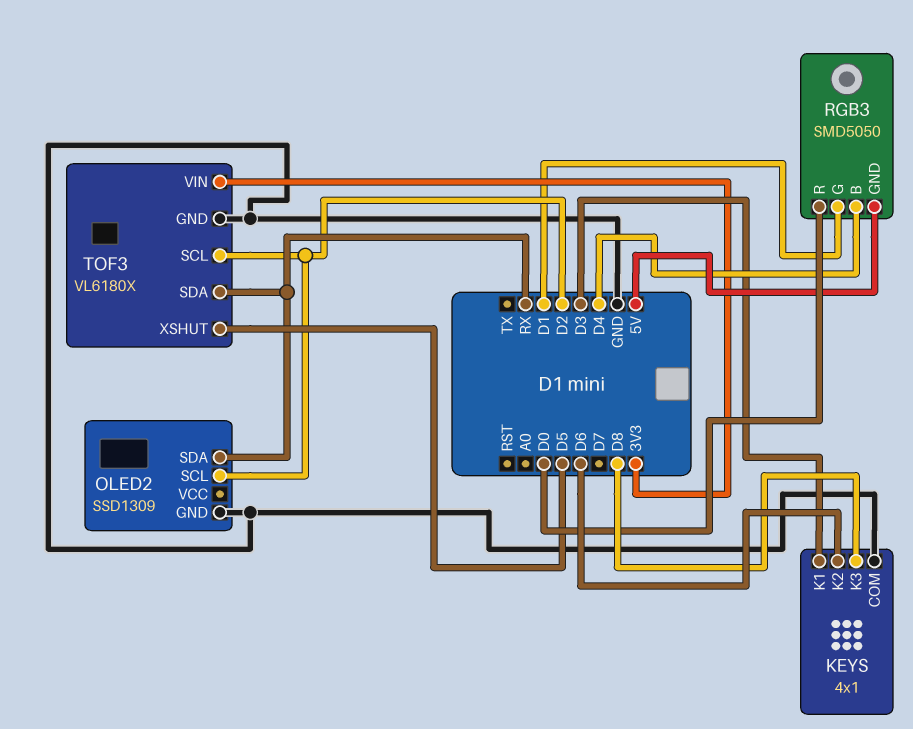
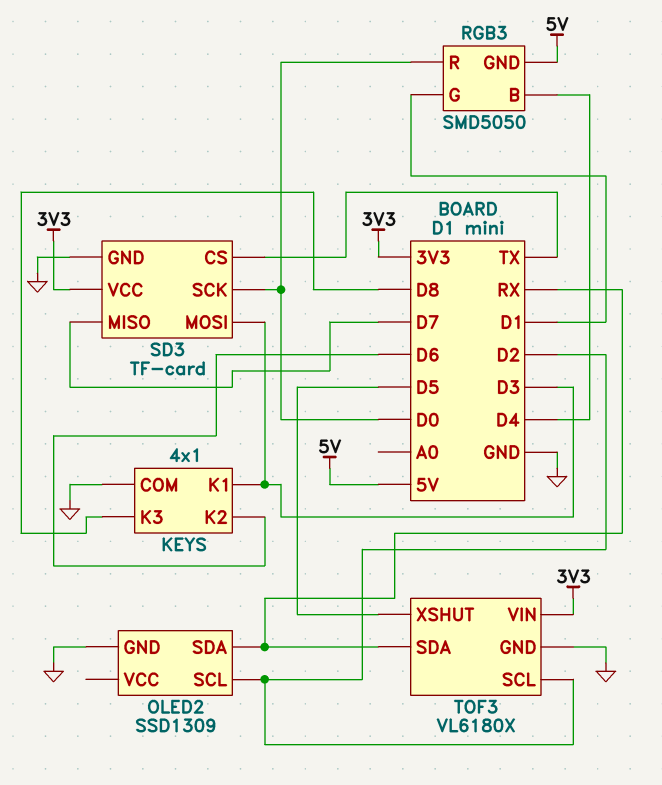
SD3: none -> TF-card
SD3 pin CS: none -> TX
SD3 pin GND: none -> GND
SD3 pin MISO: none -> D7
SD3 pin MOSI: none -> D3
SD3 pin SCK: none -> D0
SD3 pin VCC: none -> 3V3

